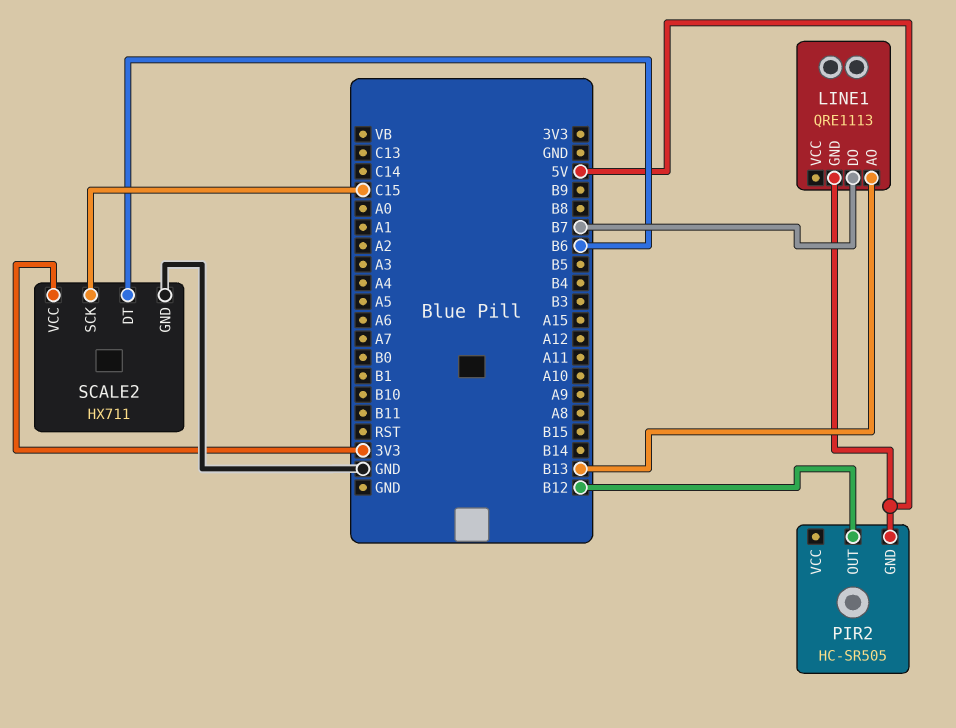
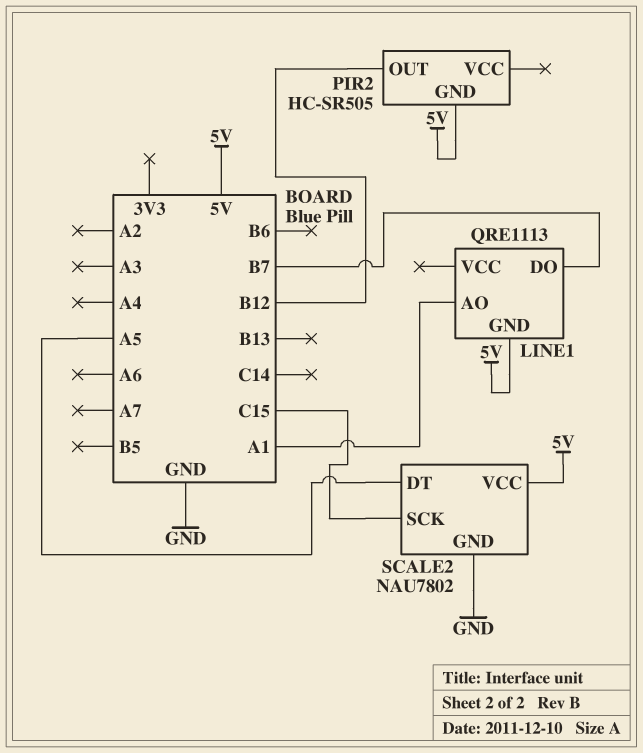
LINE1 pin AO: B13 -> A1
SCALE2: HX711 -> NAU7802
SCALE2 pin DT: B6 -> A5
SCALE2 pin VCC: 3V3 -> 5V

